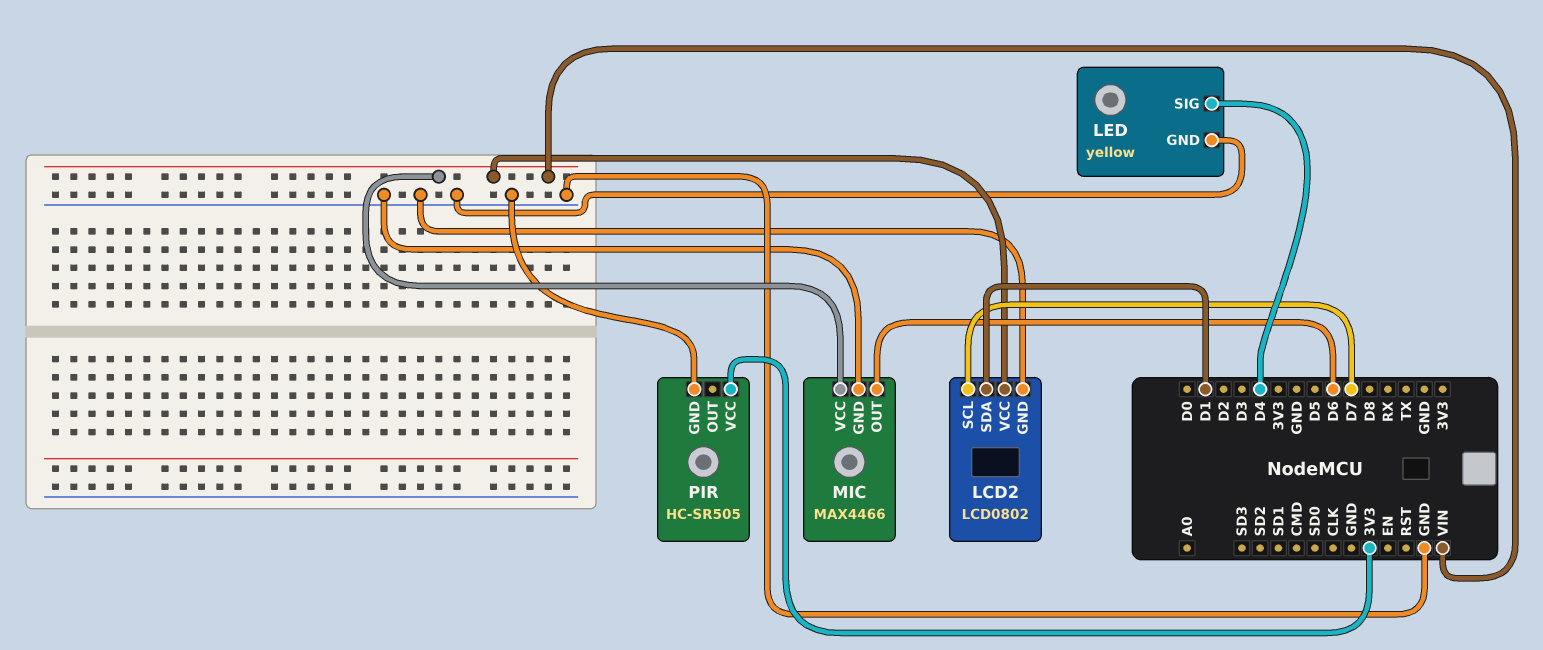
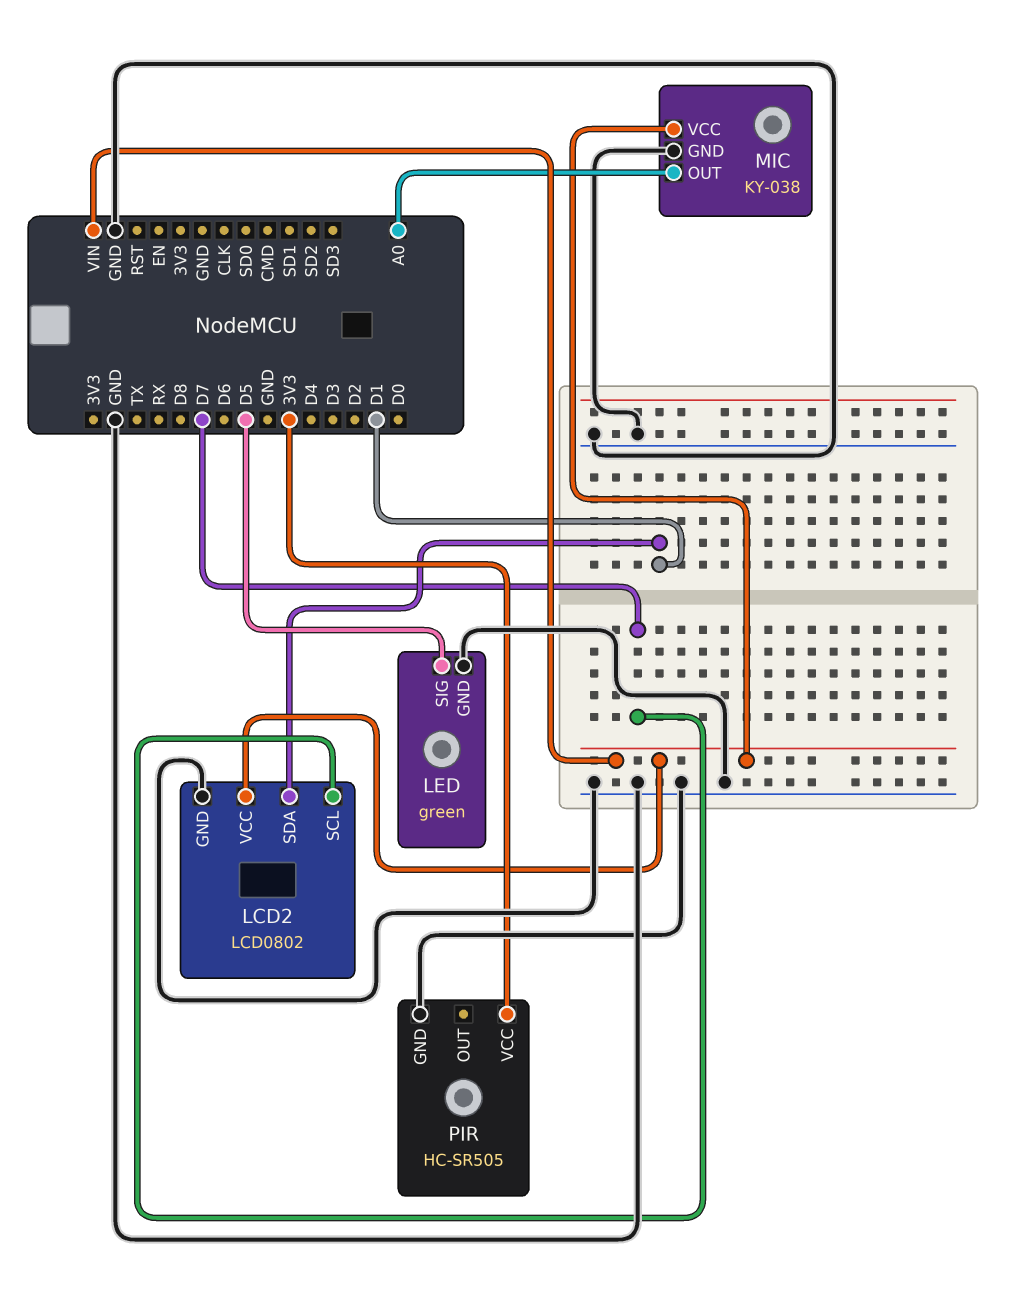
LED: yellow -> green
LED pin SIG: D4 -> D5
MIC: MAX4466 -> KY-038
MIC pin OUT: D6 -> A0

